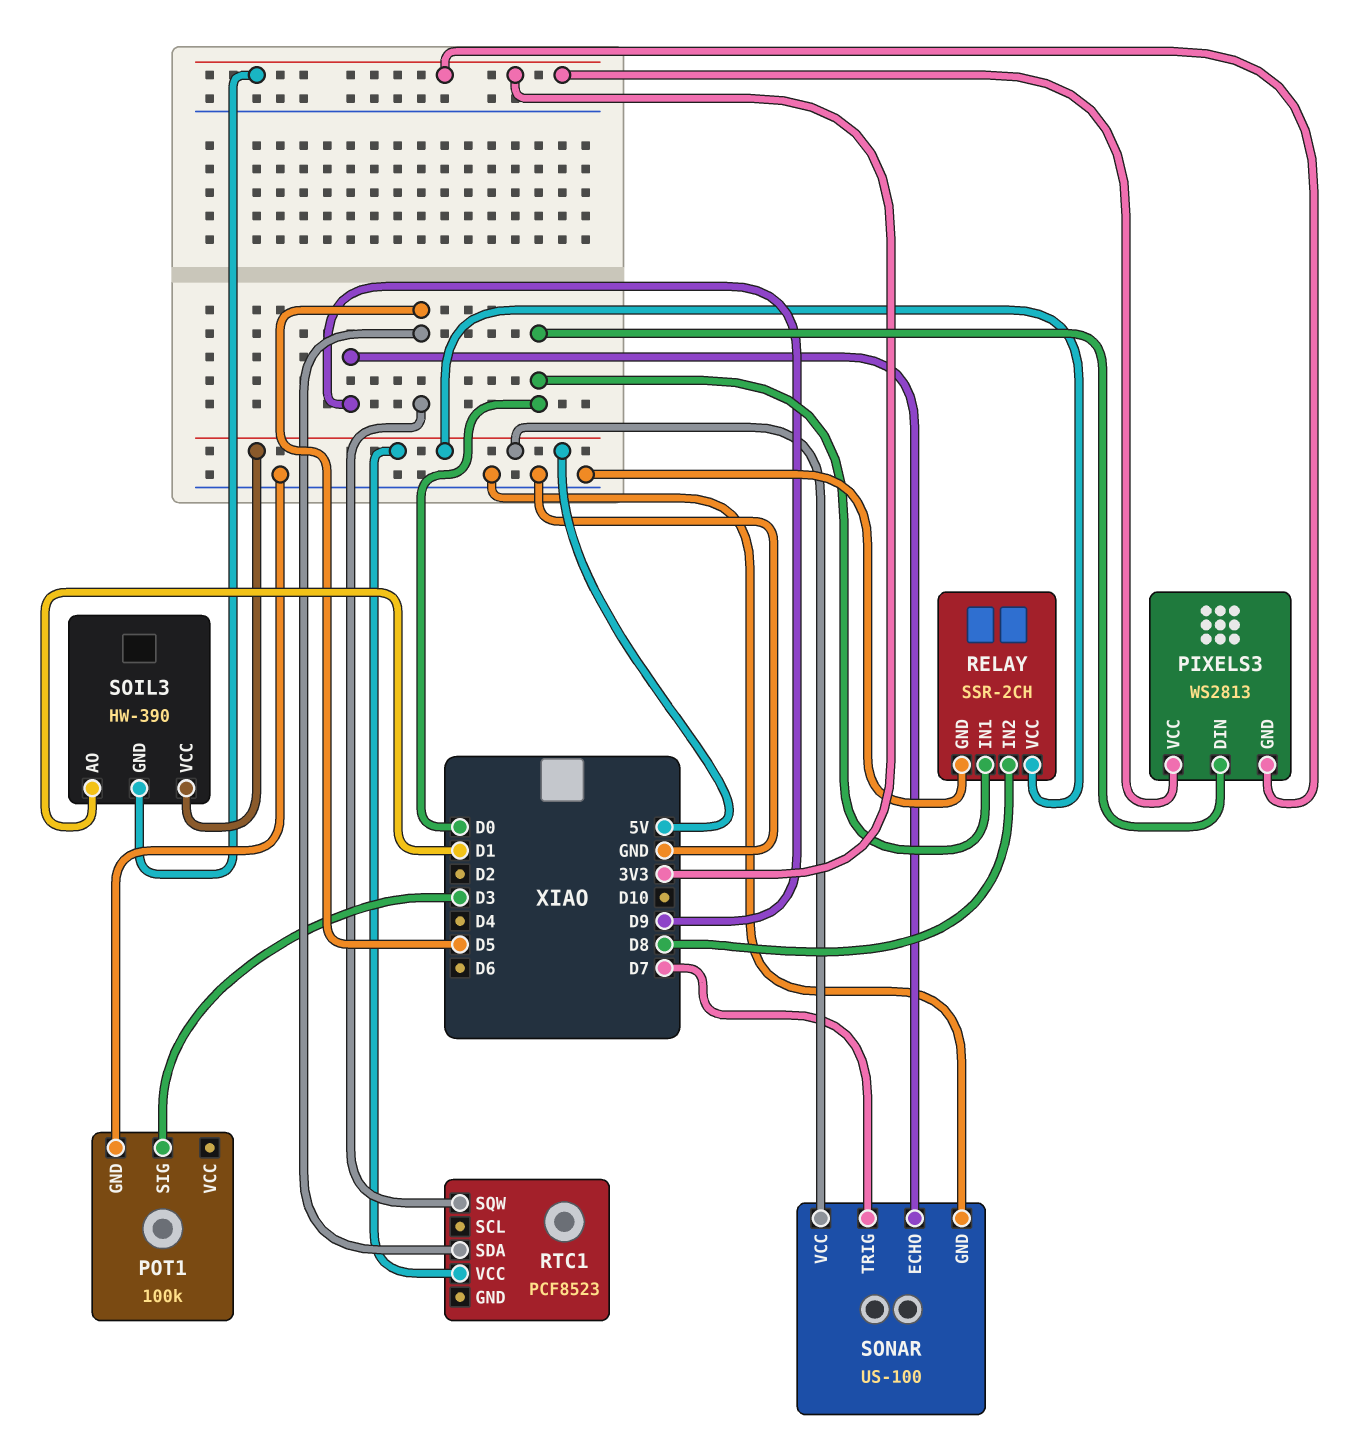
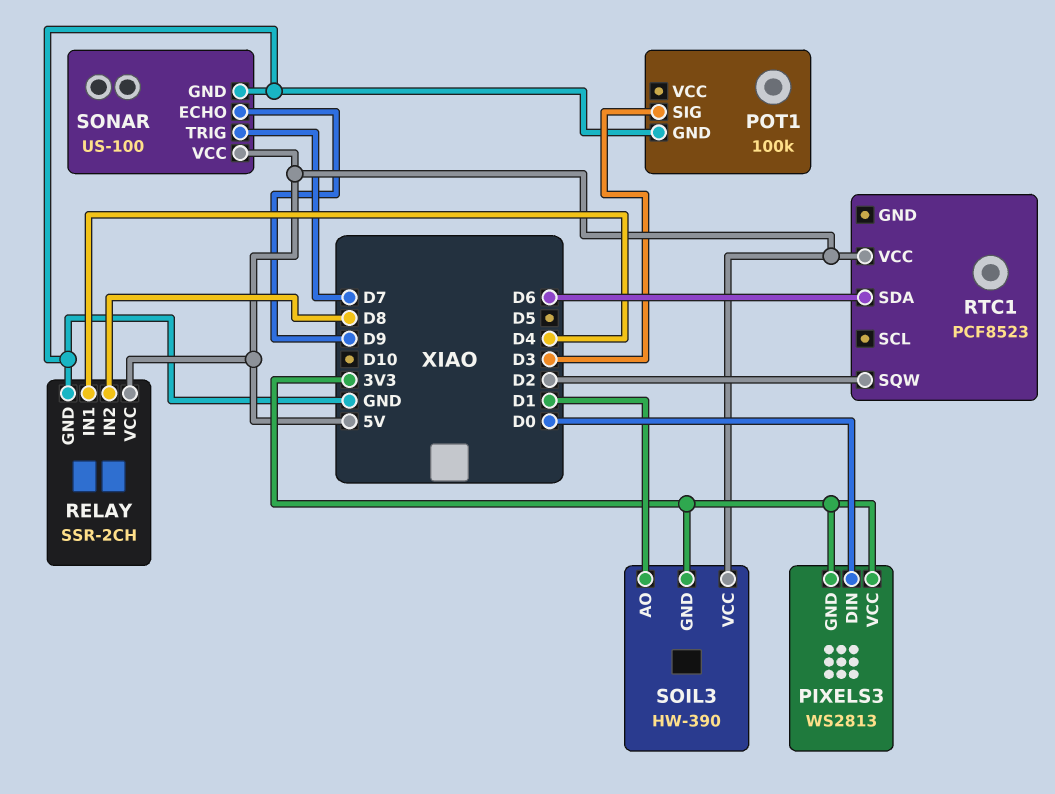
RELAY pin IN1: D0 -> D4
RTC1 pin SDA: D5 -> D6
RTC1 pin SQW: D5 -> D2

